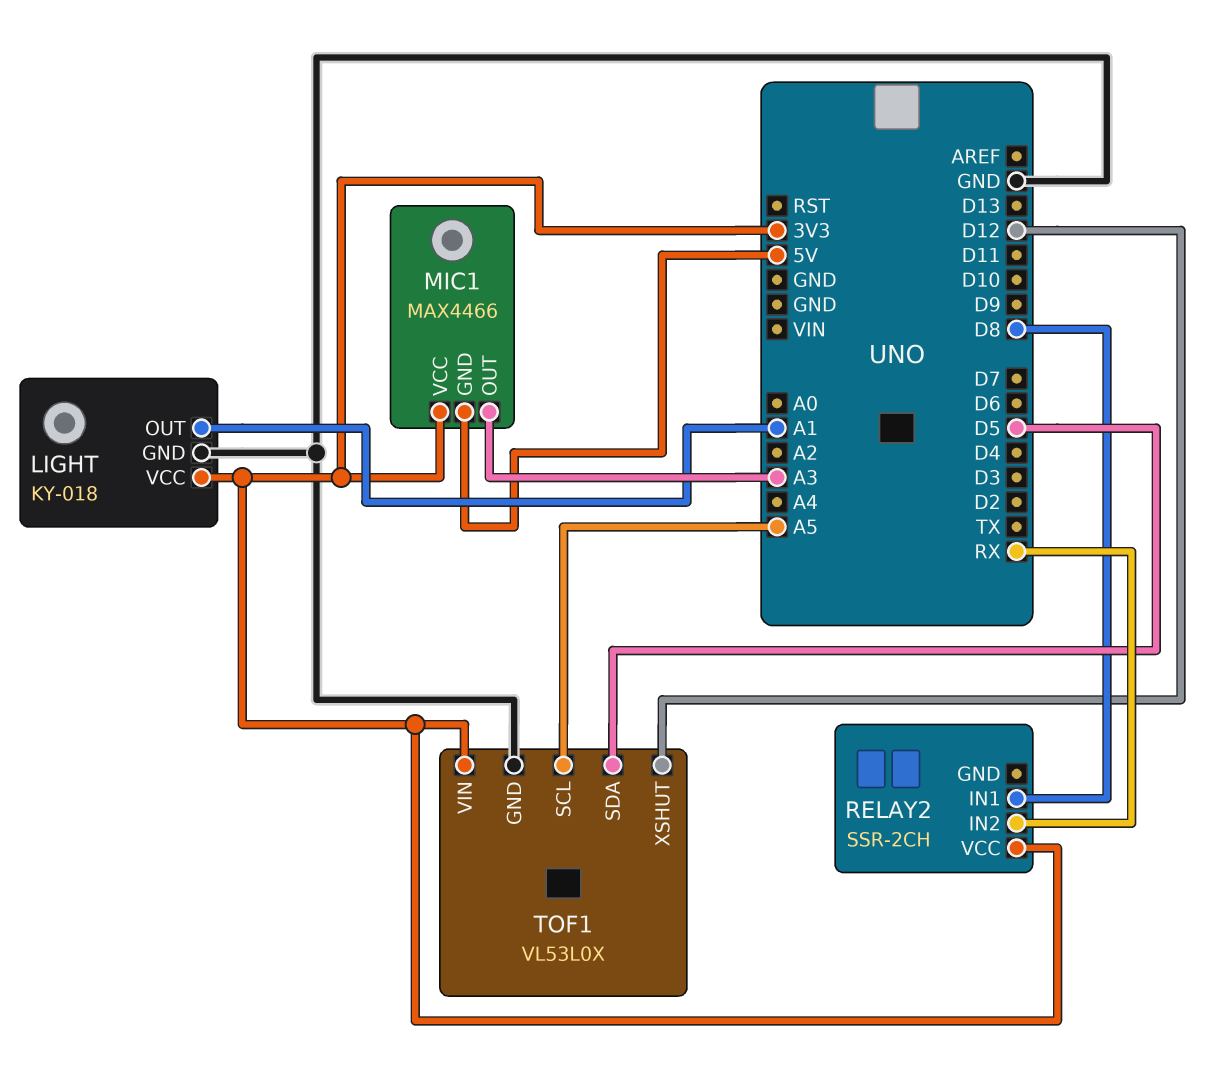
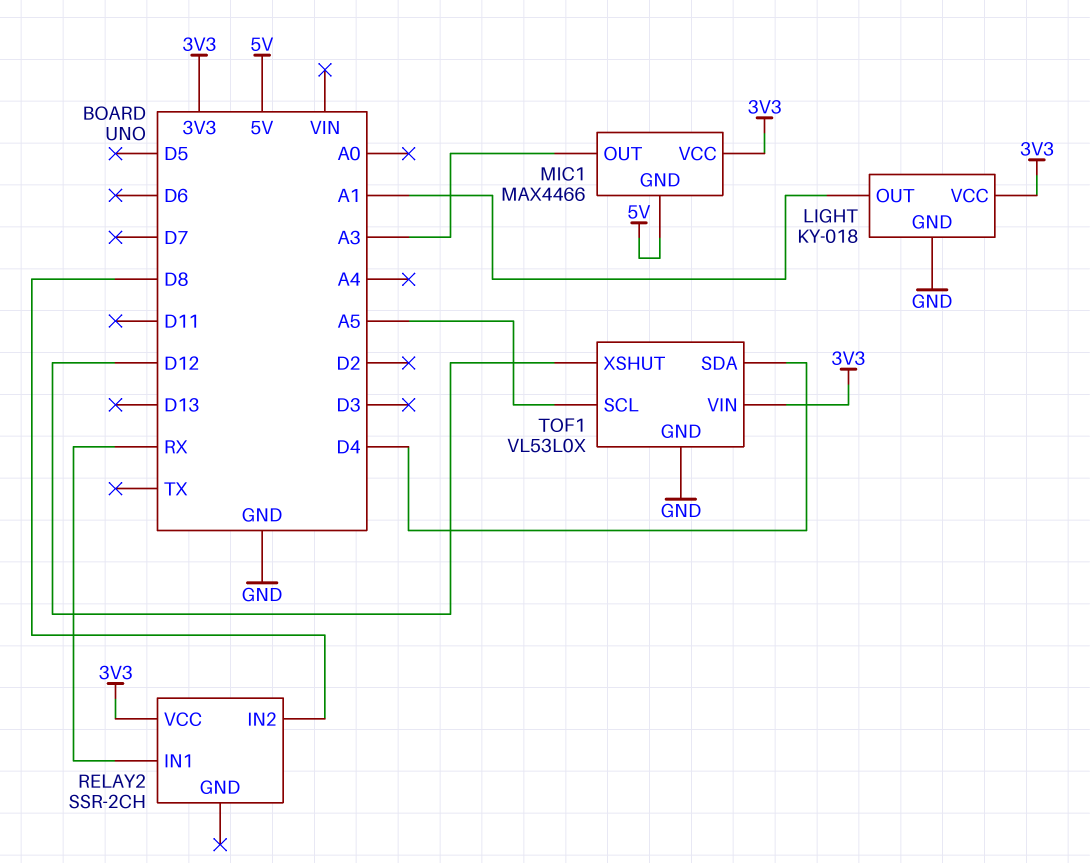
RELAY2 pin IN1: D8 -> RX
RELAY2 pin IN2: RX -> D8
TOF1 pin SDA: D5 -> D4

